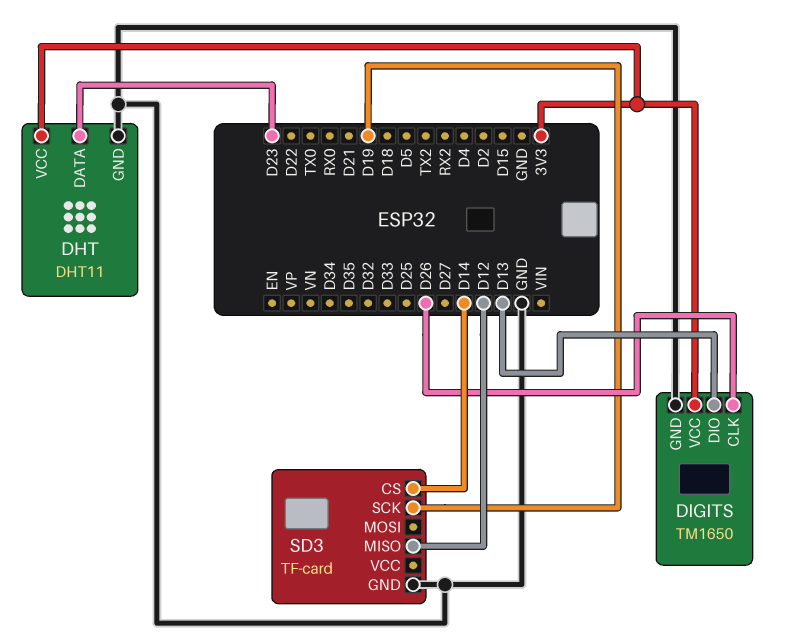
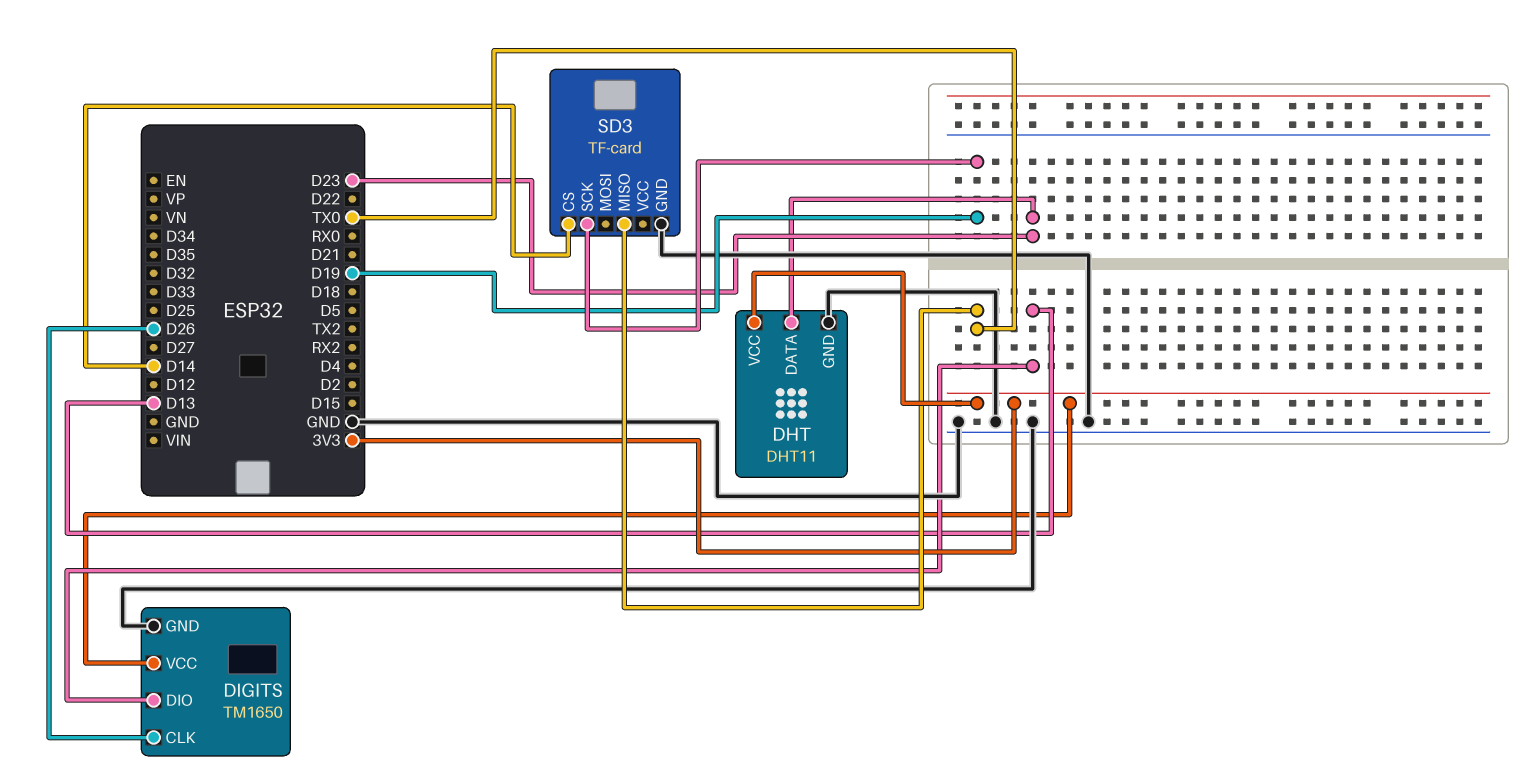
SD3 pin MISO: D12 -> TX0

